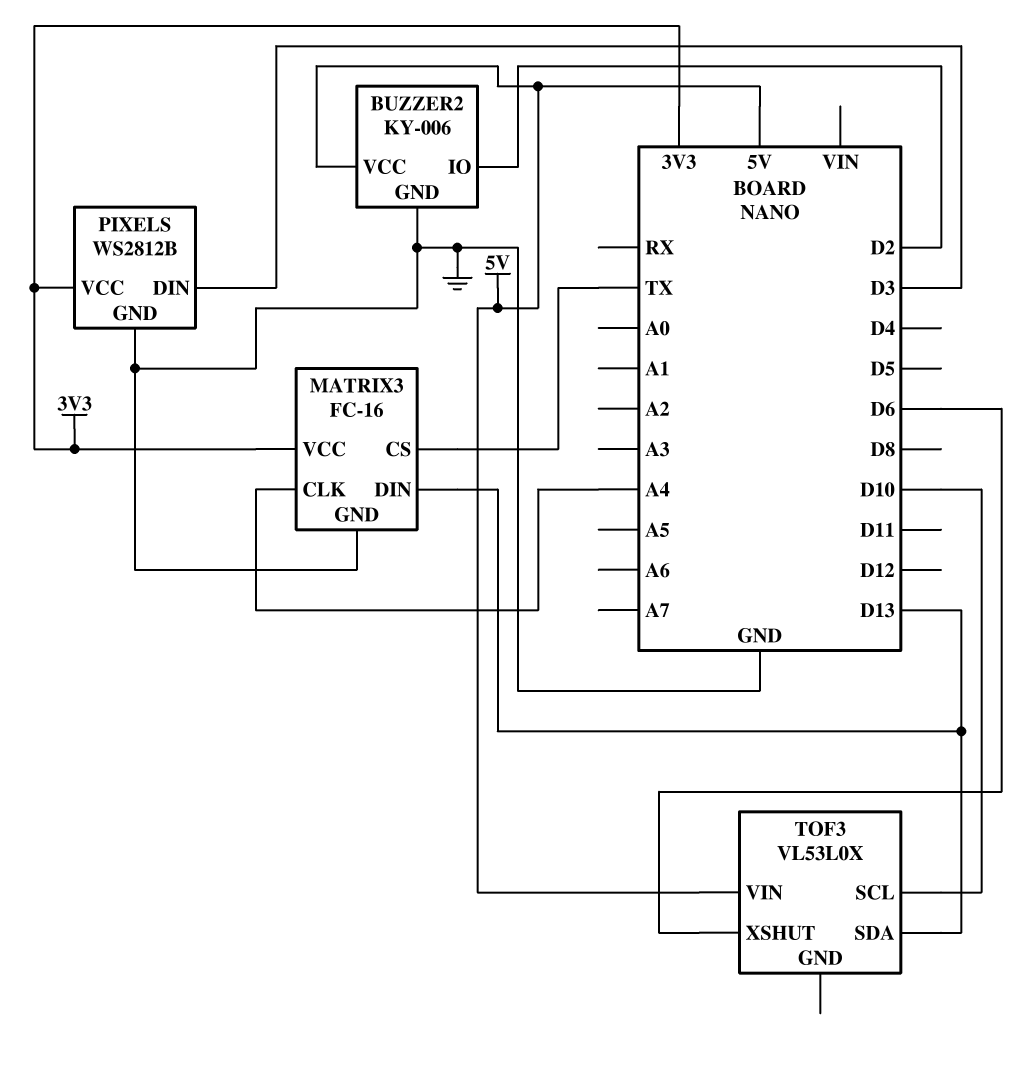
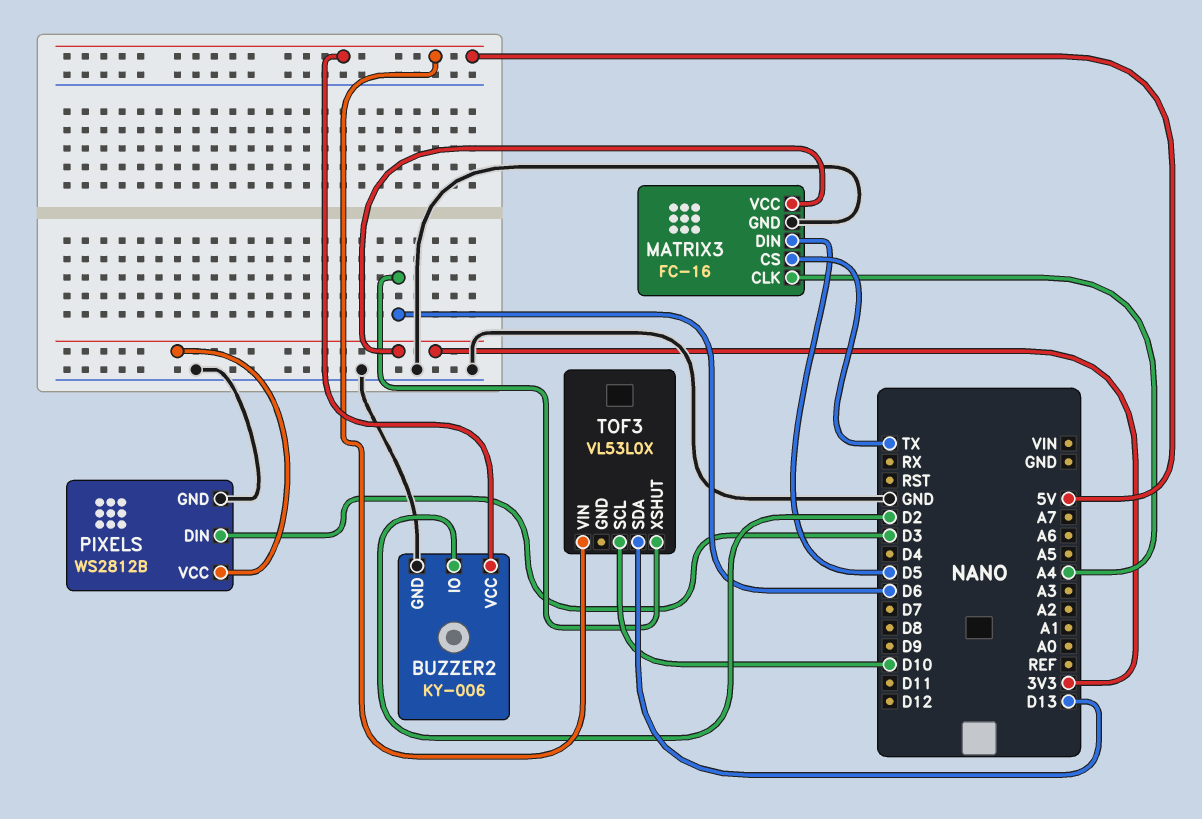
MATRIX3 pin DIN: D13 -> D5

